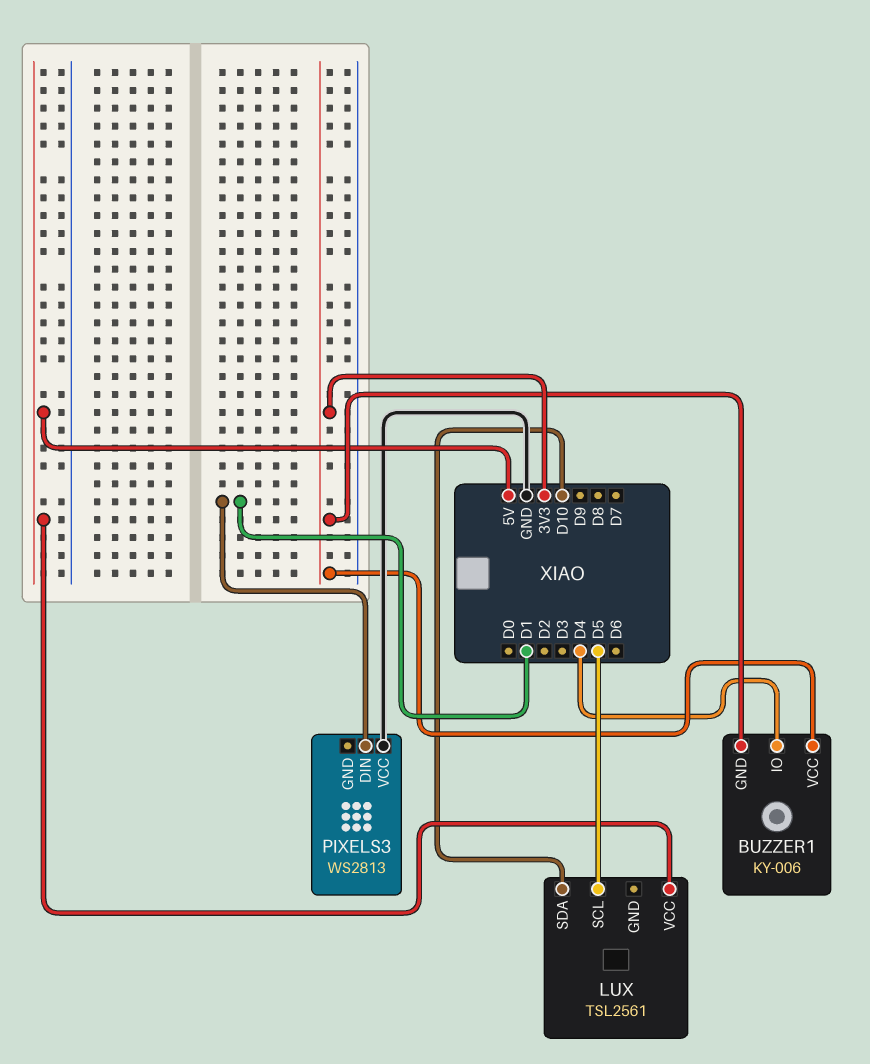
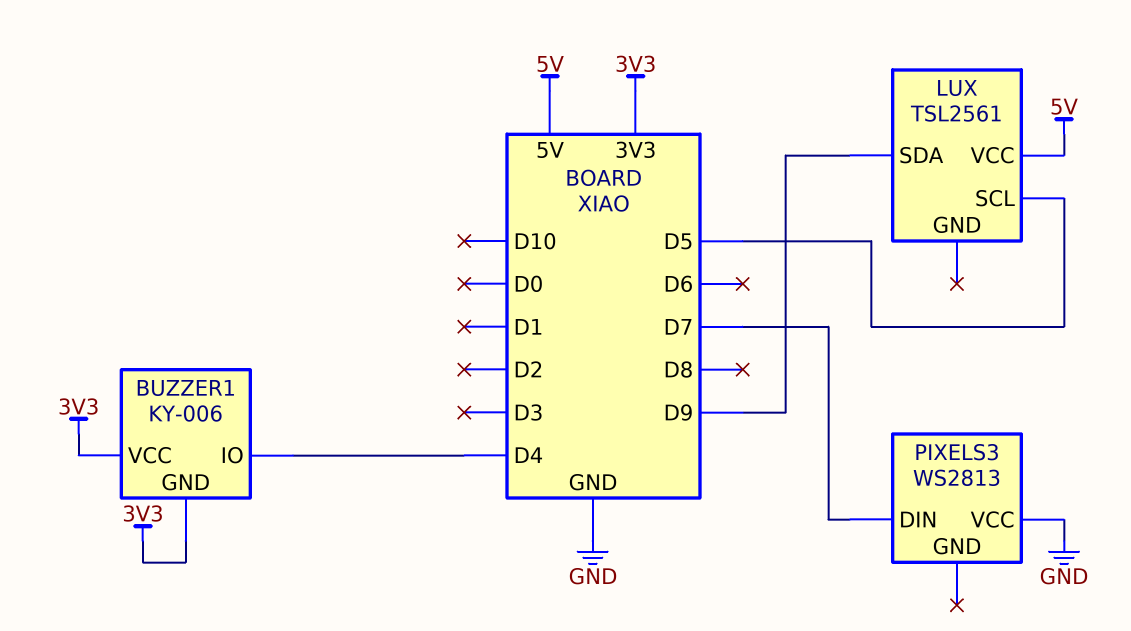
LUX pin SDA: D10 -> D9
PIXELS3 pin DIN: D1 -> D7

